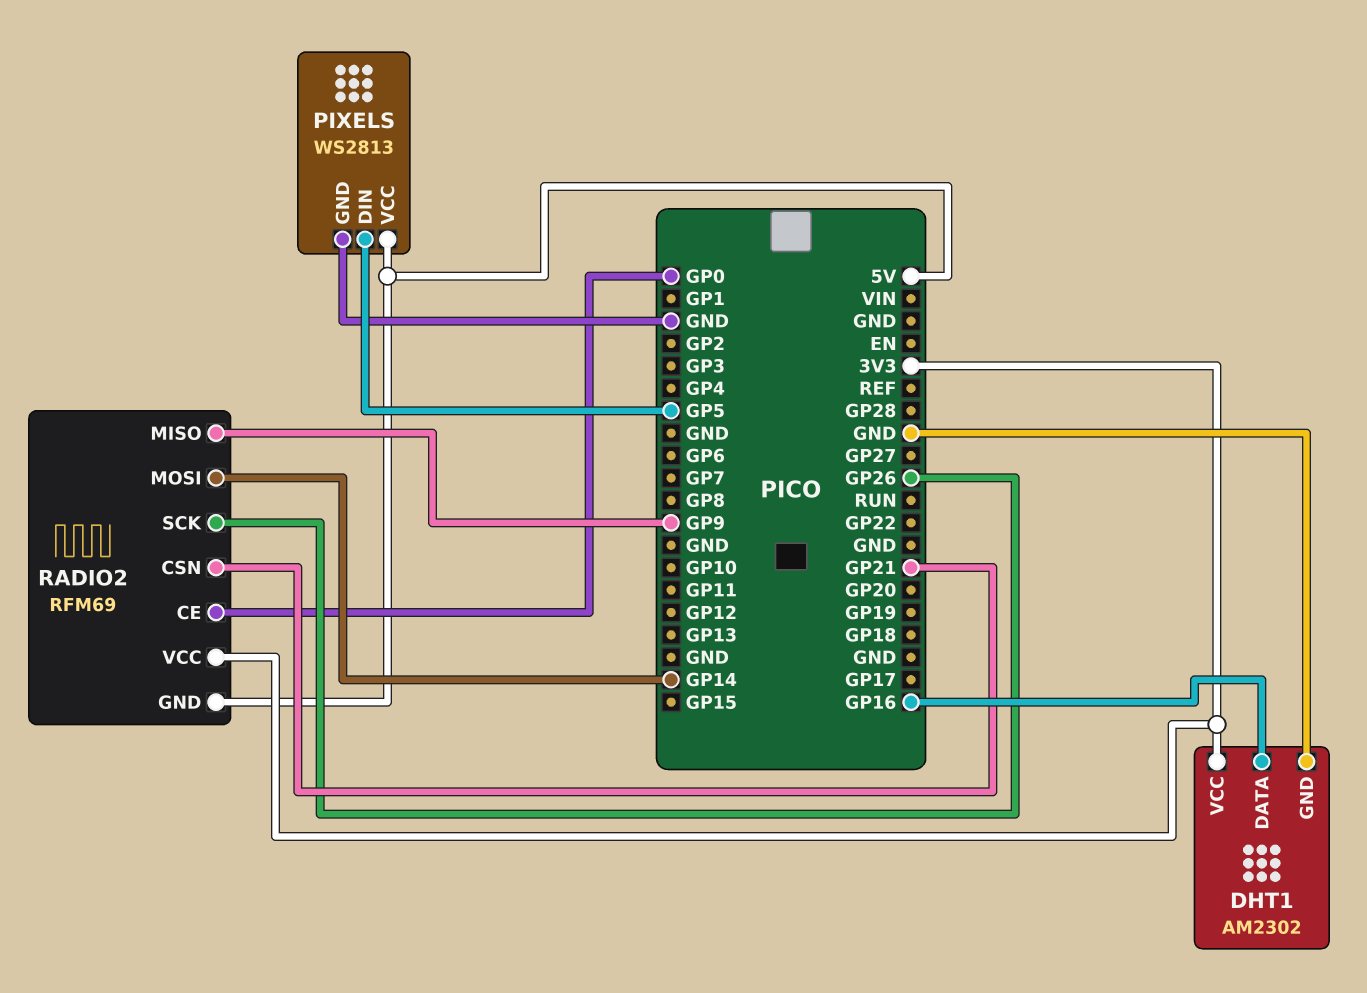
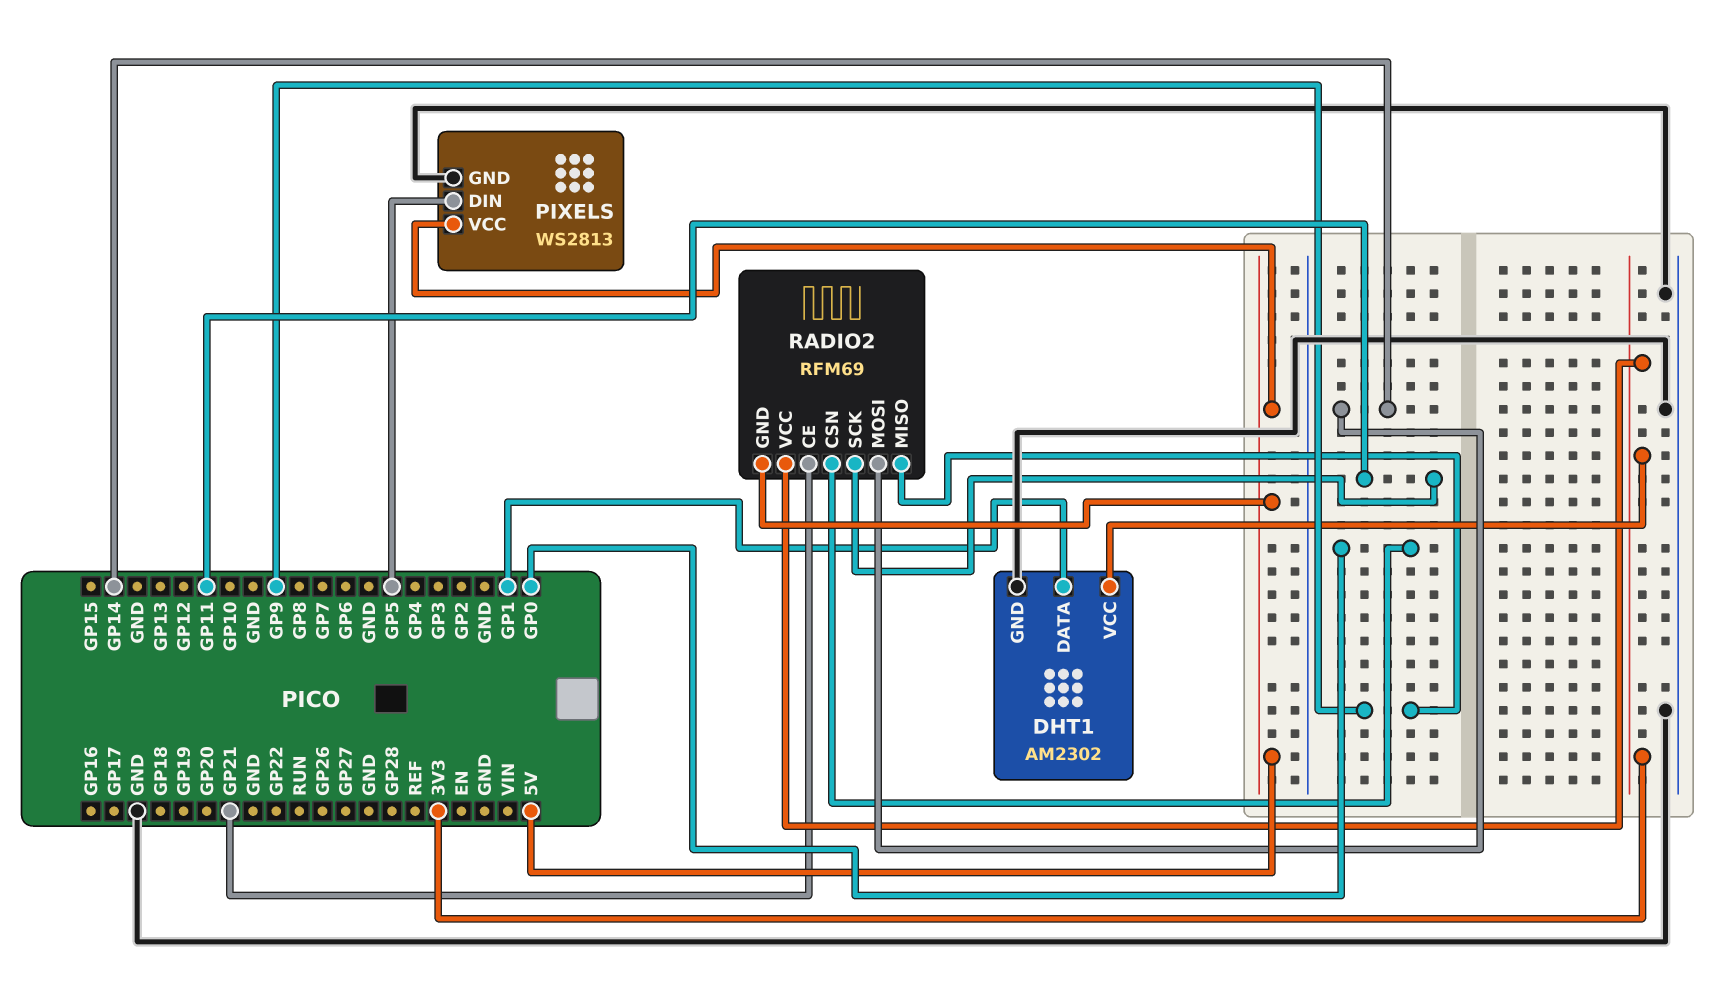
DHT1 pin DATA: GP16 -> GP1
RADIO2 pin CE: GP0 -> GP21
RADIO2 pin CSN: GP21 -> GP0
RADIO2 pin SCK: GP26 -> GP11

